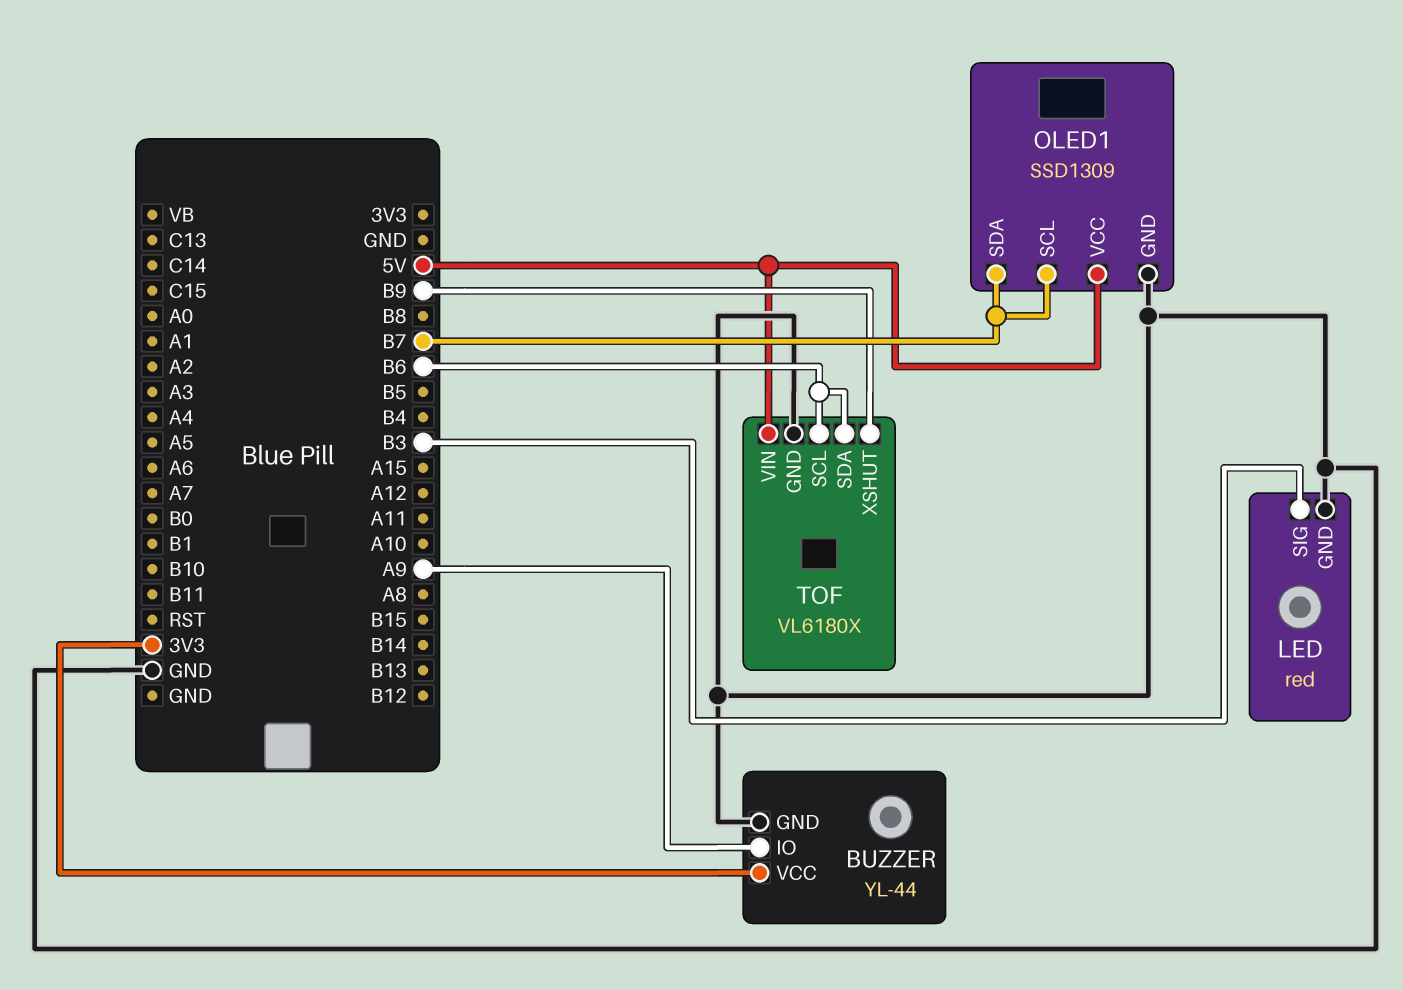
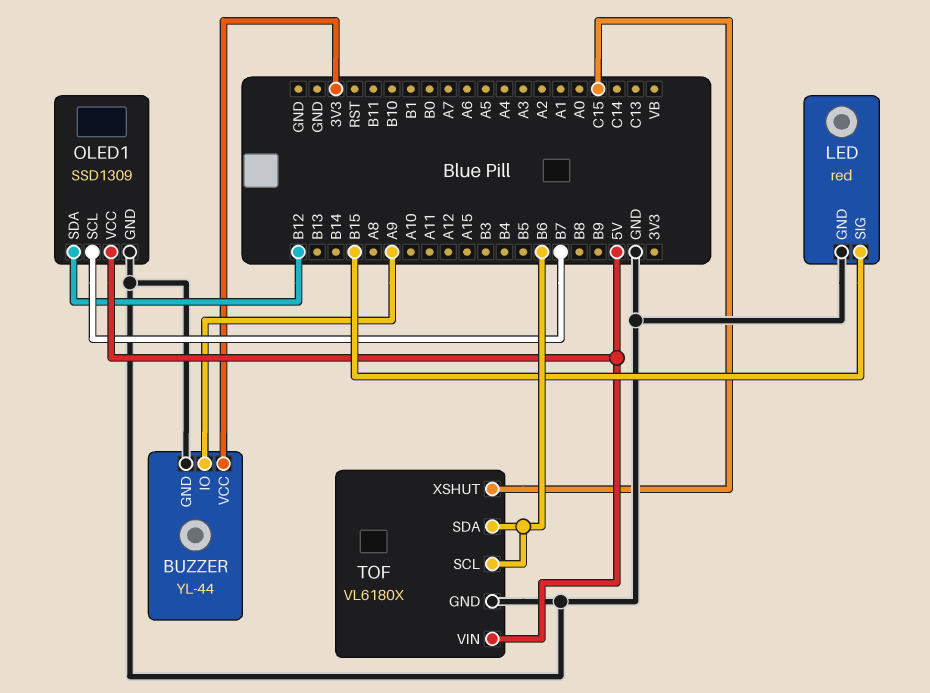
LED pin SIG: B3 -> B15
OLED1 pin SDA: B7 -> B12
TOF pin XSHUT: B9 -> C15

